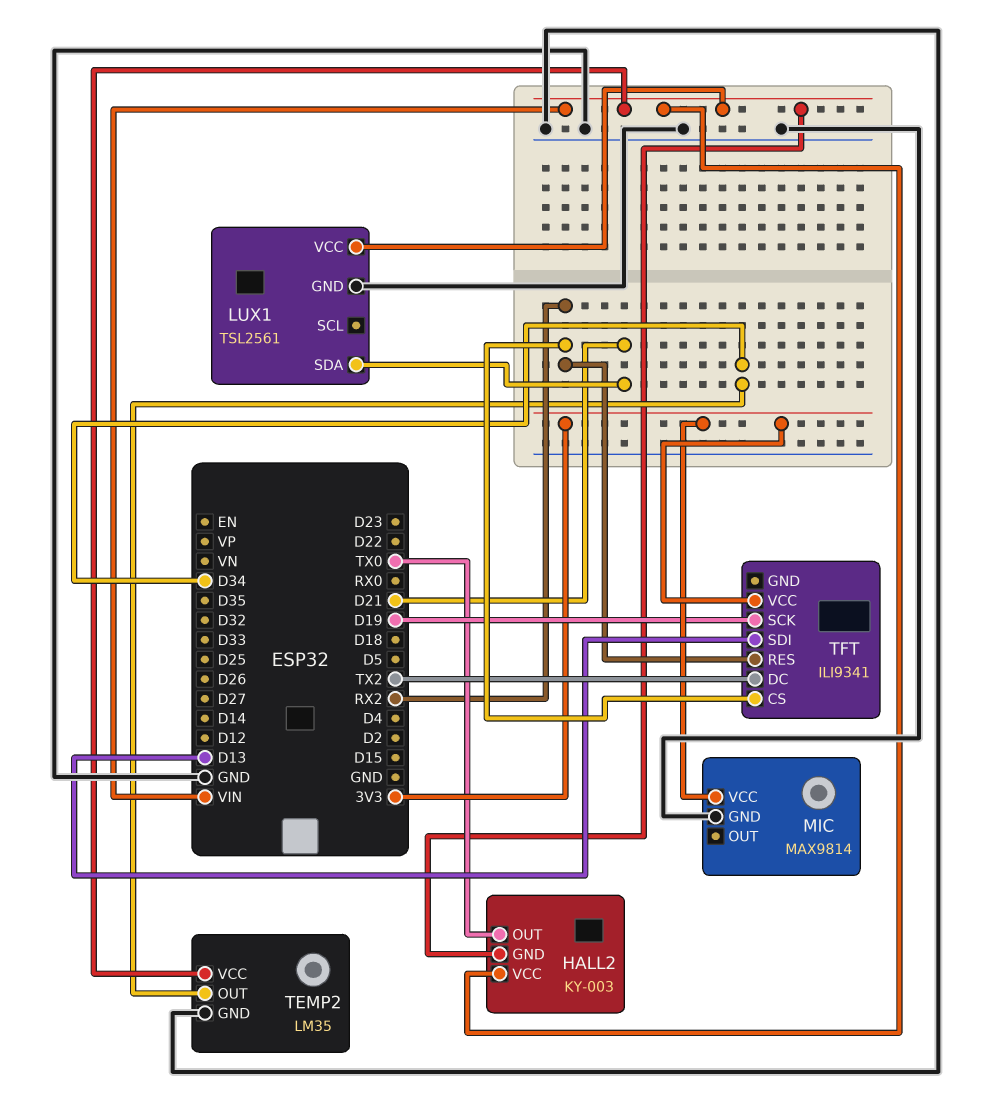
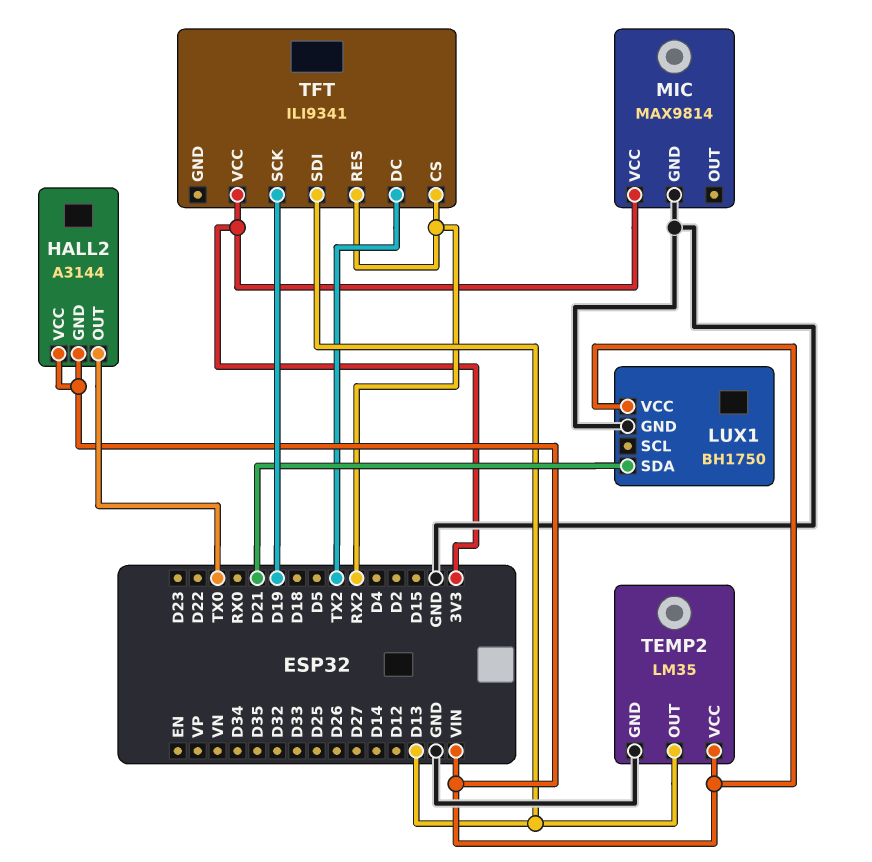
HALL2: KY-003 -> A3144
LUX1: TSL2561 -> BH1750
TEMP2 pin OUT: D34 -> D13

